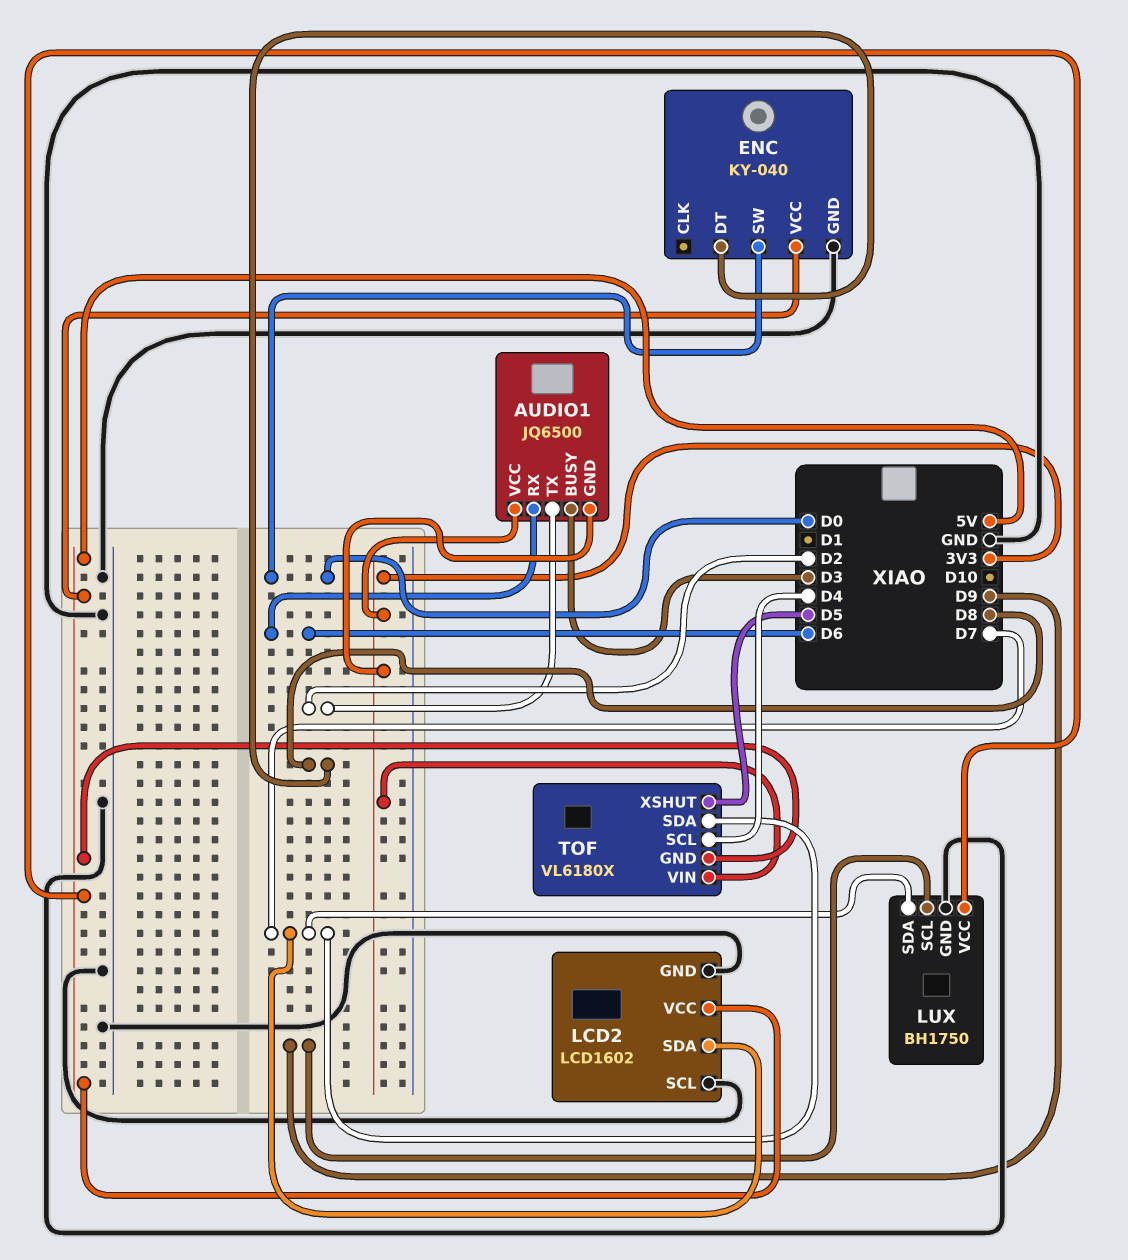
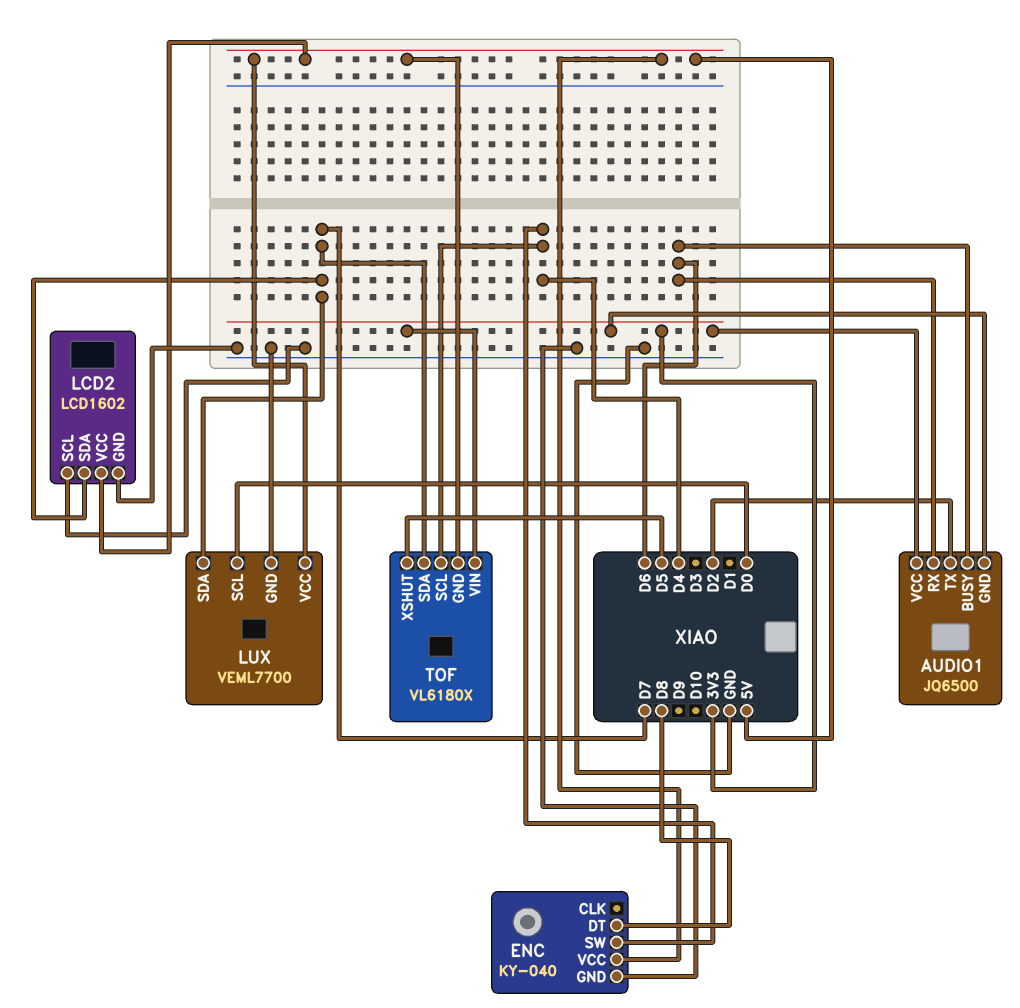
AUDIO1 pin BUSY: D3 -> D6
ENC pin SW: D0 -> D4
LUX: BH1750 -> VEML7700
LUX pin SCL: D9 -> D0

